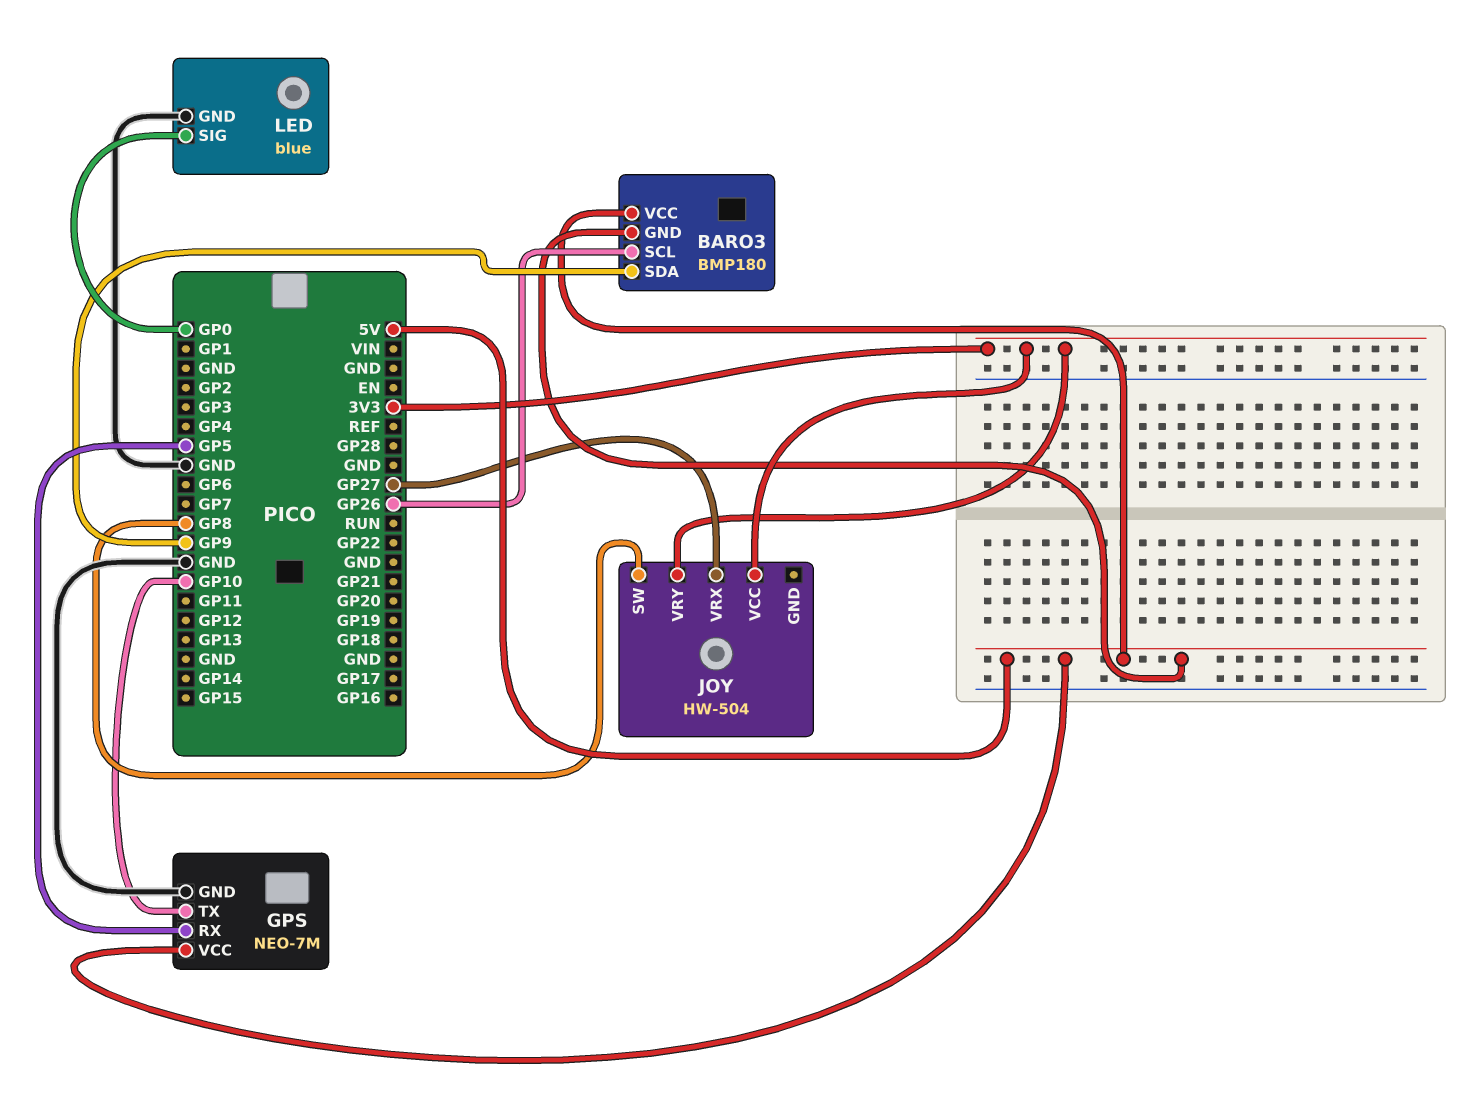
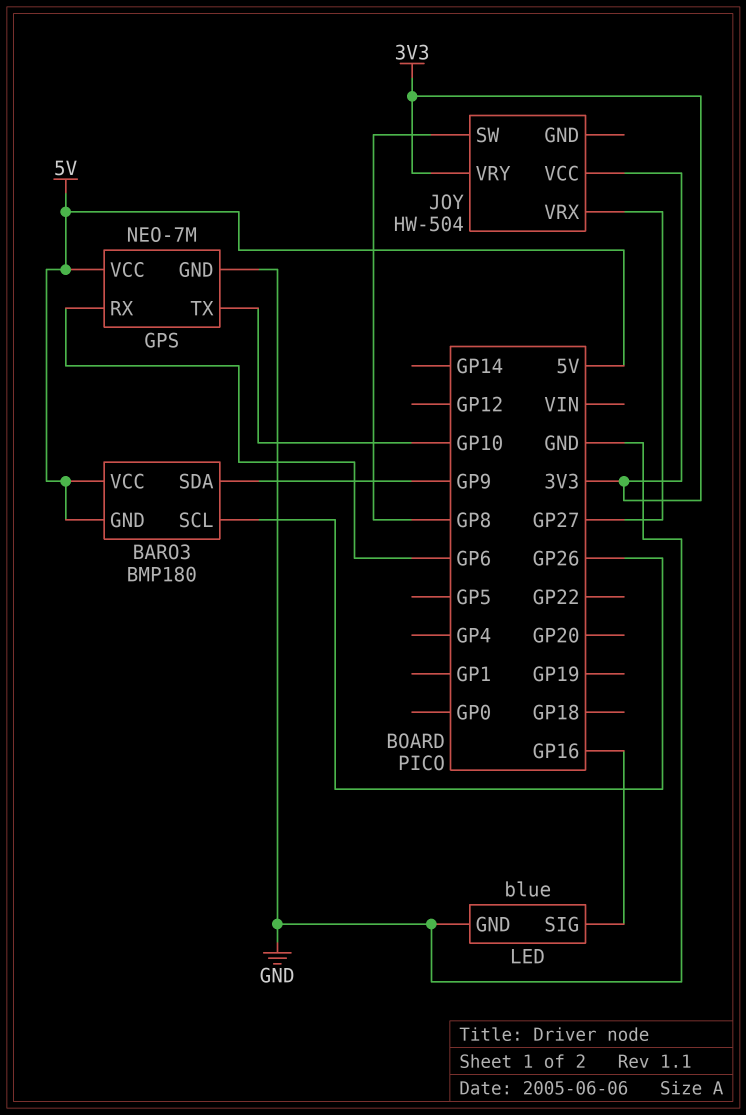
GPS pin RX: GP5 -> GP6
LED pin SIG: GP0 -> GP16

